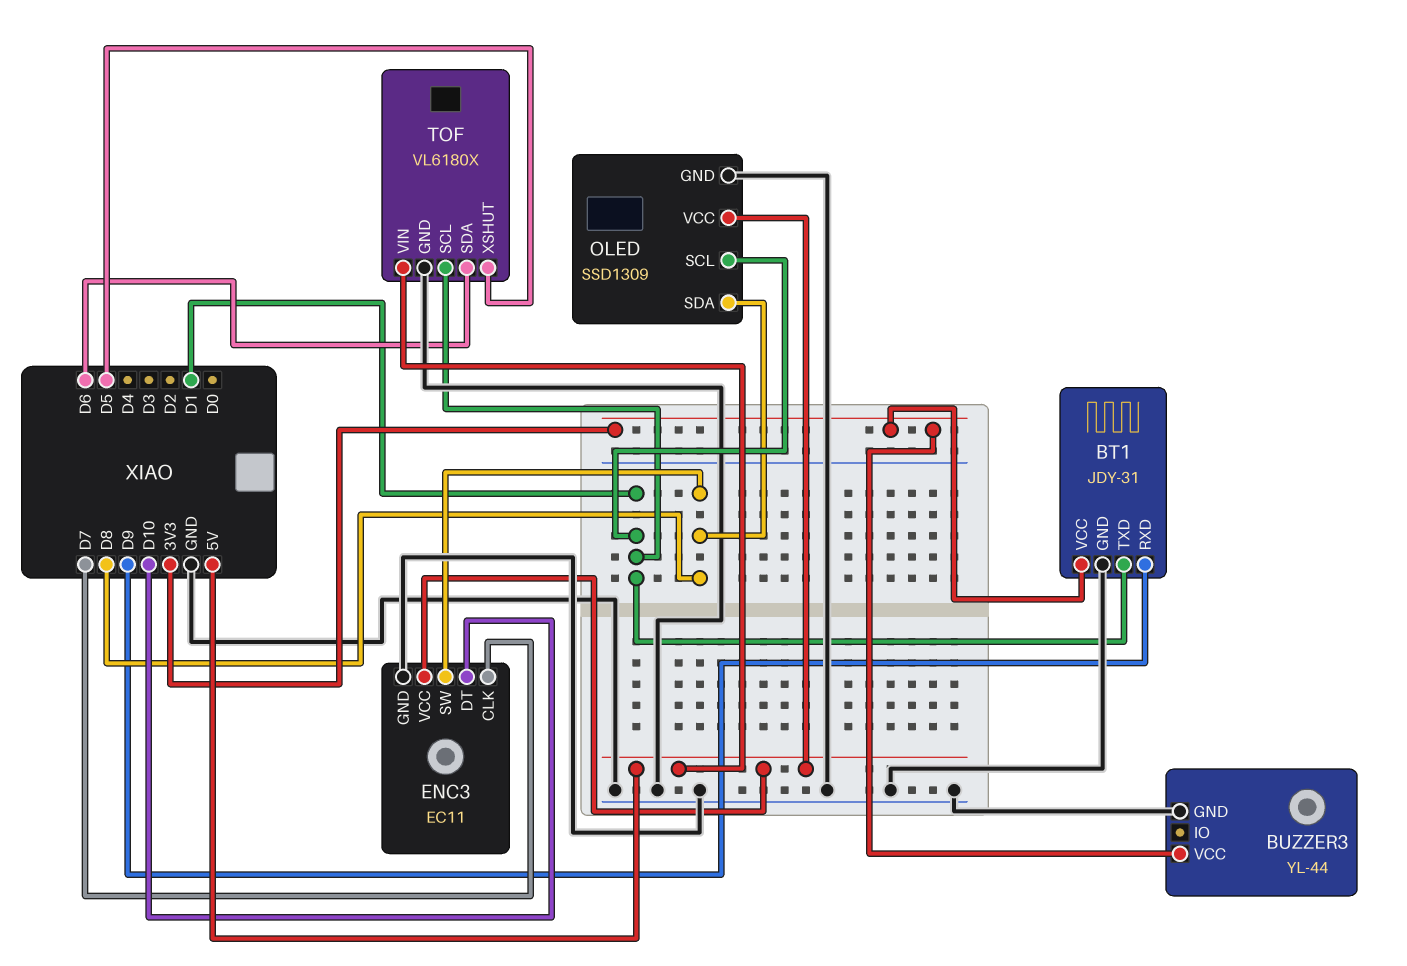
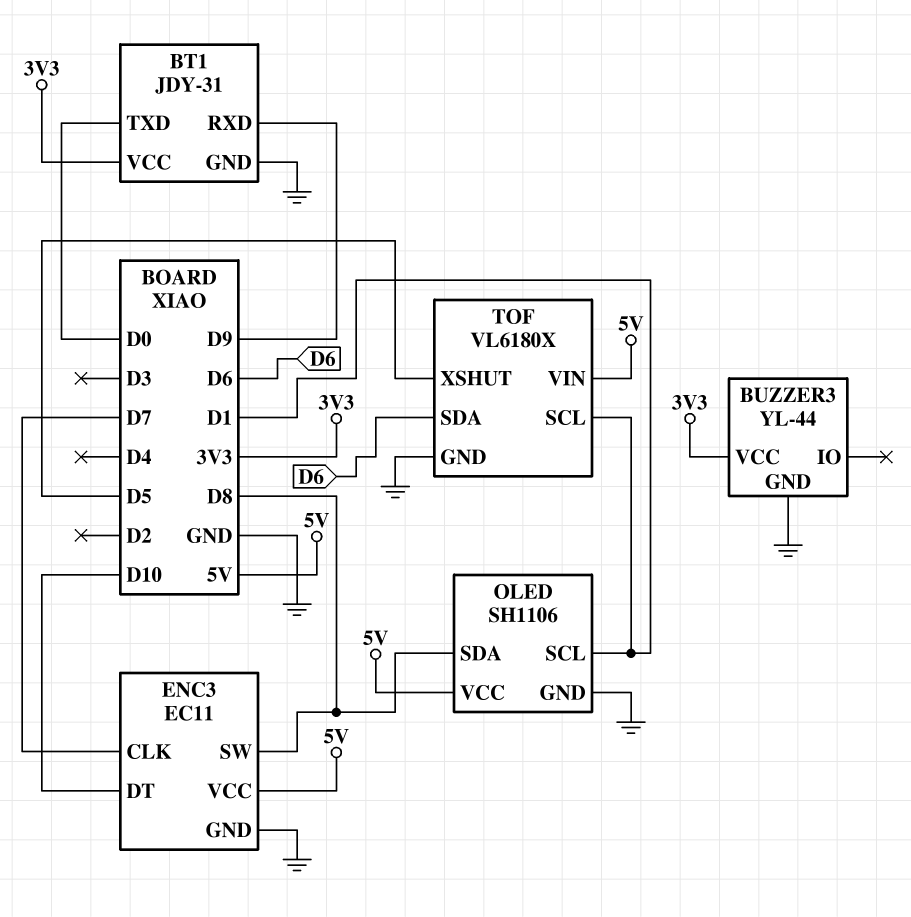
BT1 pin TXD: D1 -> D0
OLED: SSD1309 -> SH1106

